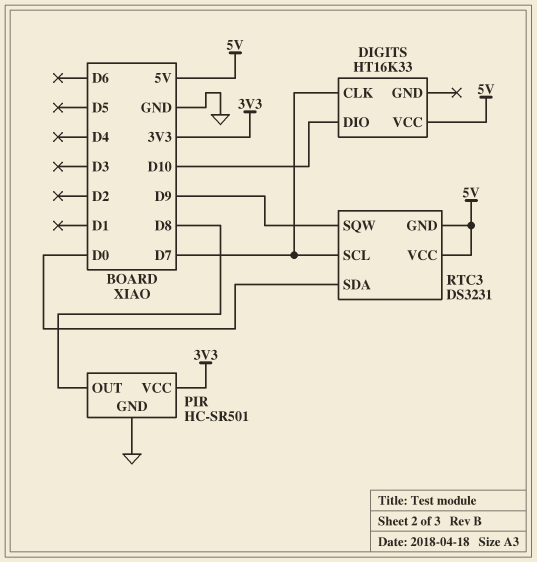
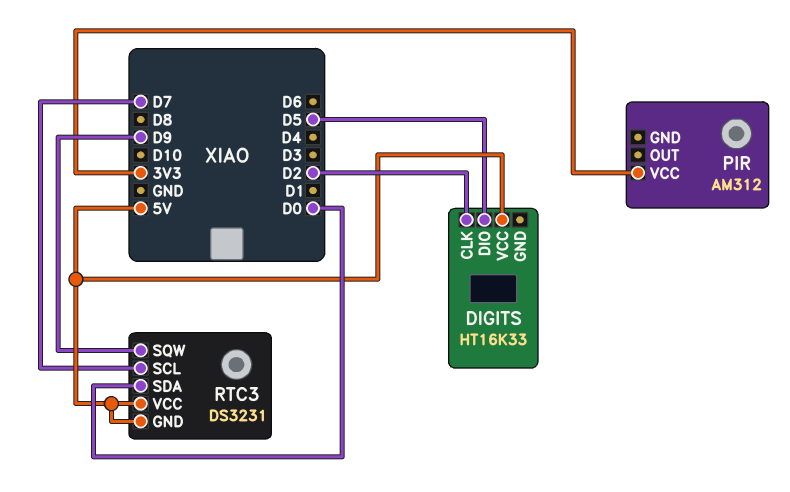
DIGITS pin CLK: D7 -> D2
DIGITS pin DIO: D10 -> D5
PIR: HC-SR501 -> AM312
PIR pin GND: GND -> none
PIR pin OUT: D8 -> none

